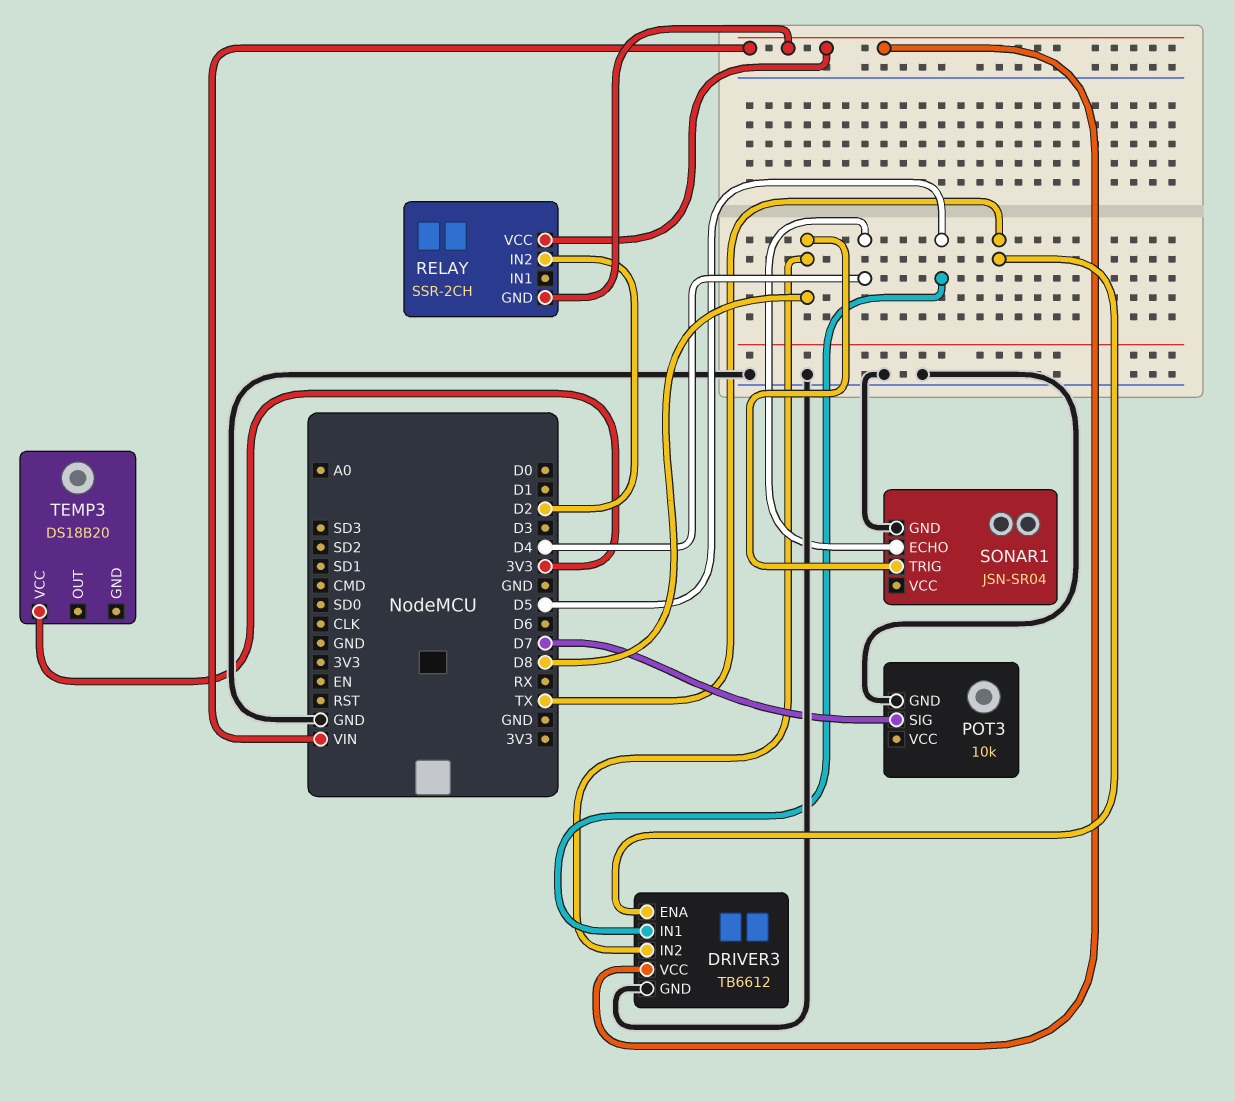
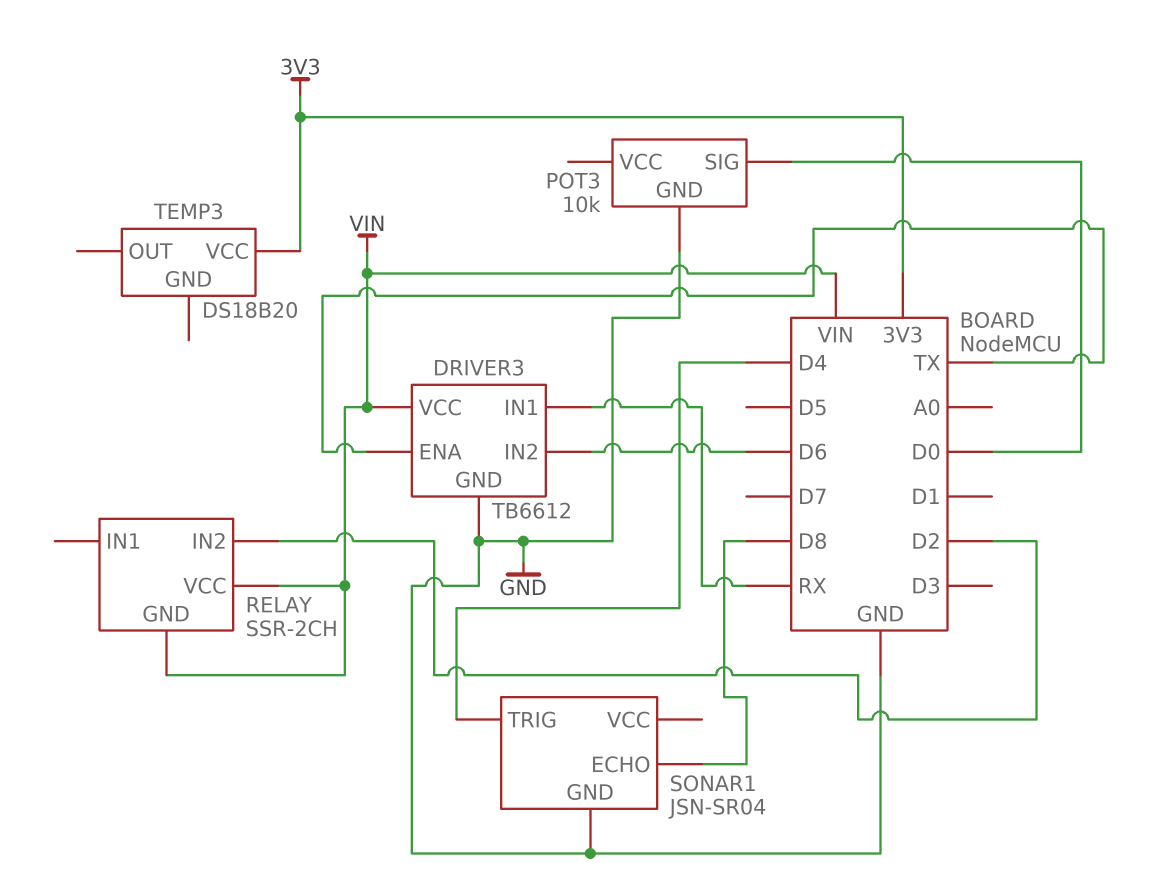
DRIVER3 pin IN1: D5 -> RX
DRIVER3 pin IN2: D8 -> D6
POT3 pin SIG: D7 -> D0
SONAR1 pin ECHO: D4 -> D8
SONAR1 pin TRIG: D8 -> D4

